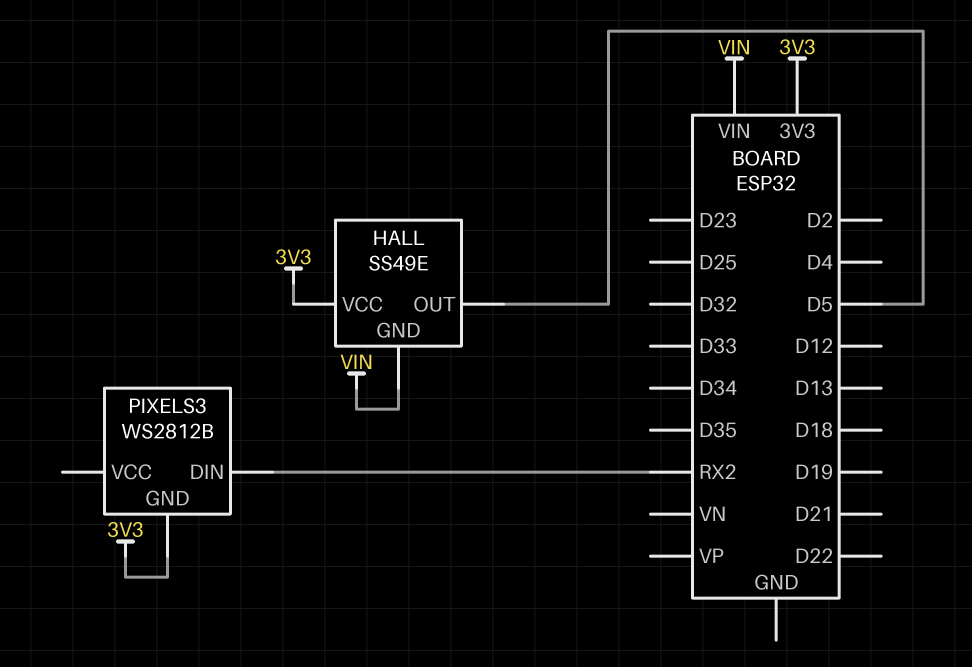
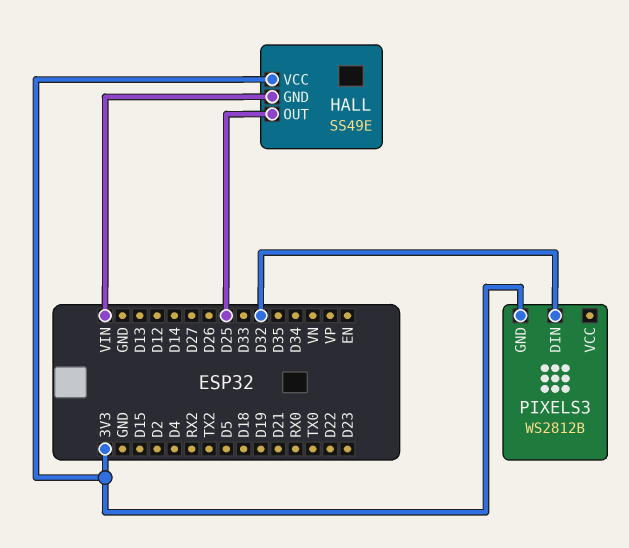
HALL pin OUT: D5 -> D25
PIXELS3 pin DIN: RX2 -> D32

